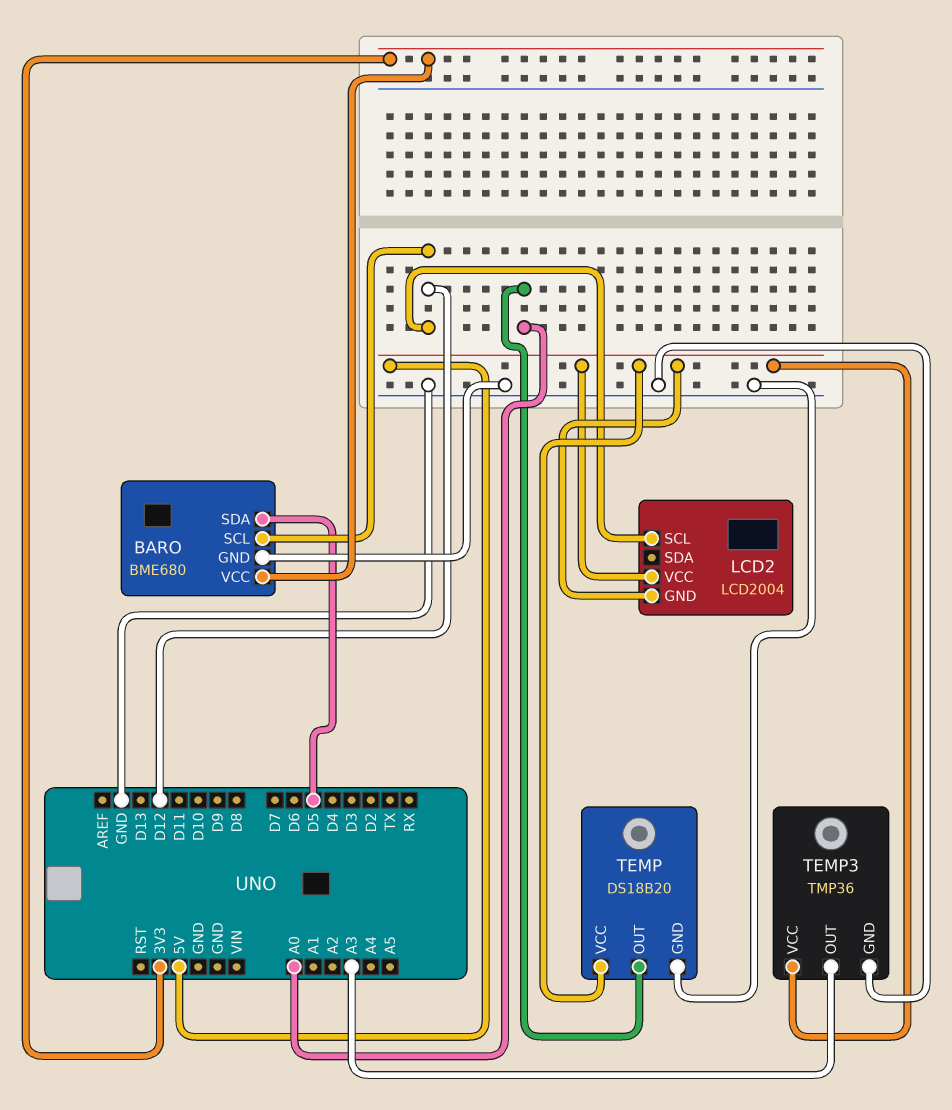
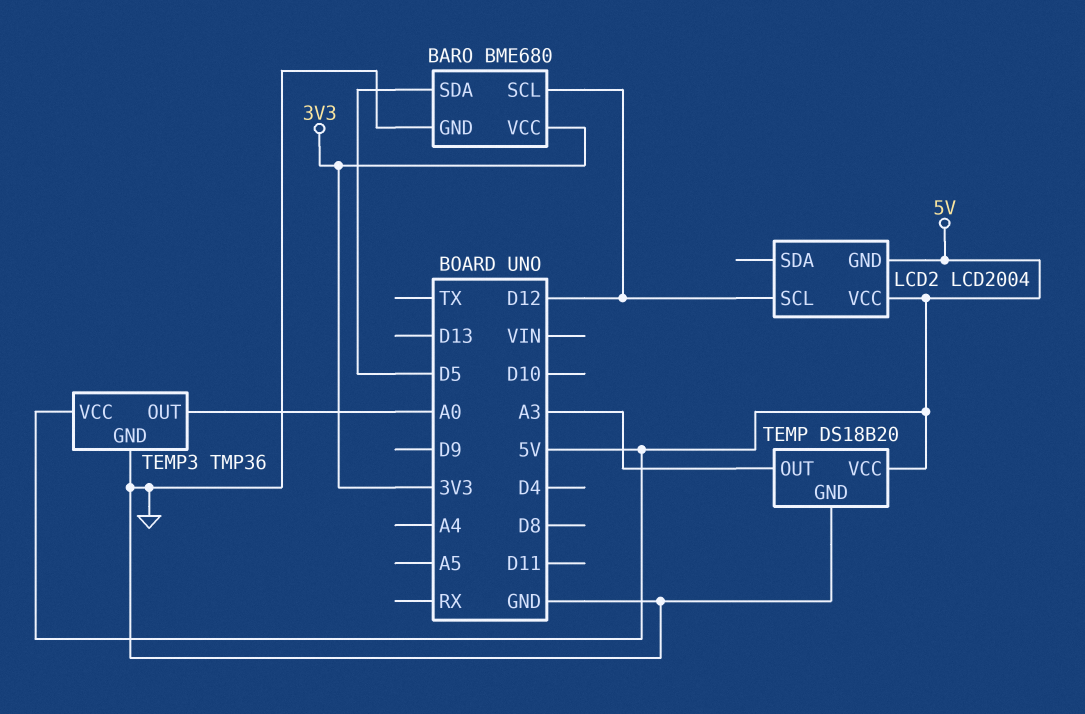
TEMP pin OUT: A0 -> A3
TEMP3 pin OUT: A3 -> A0

